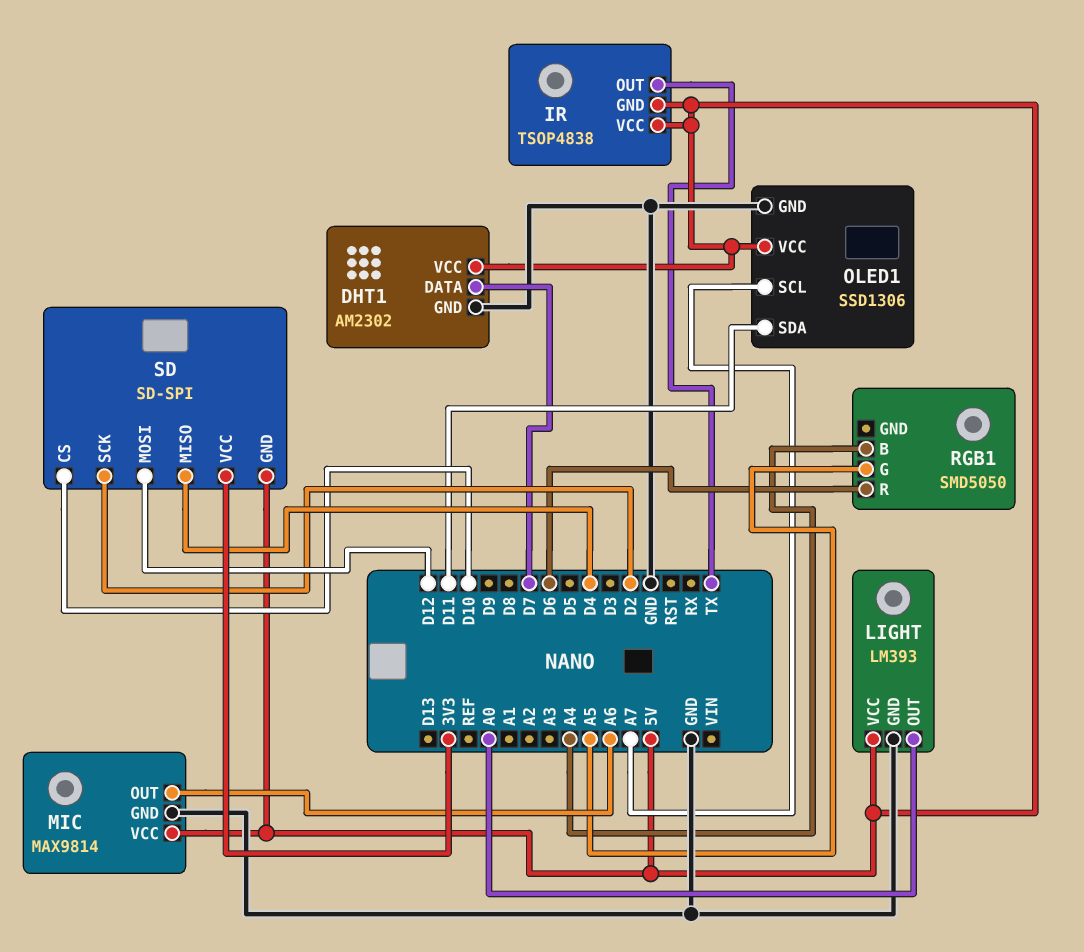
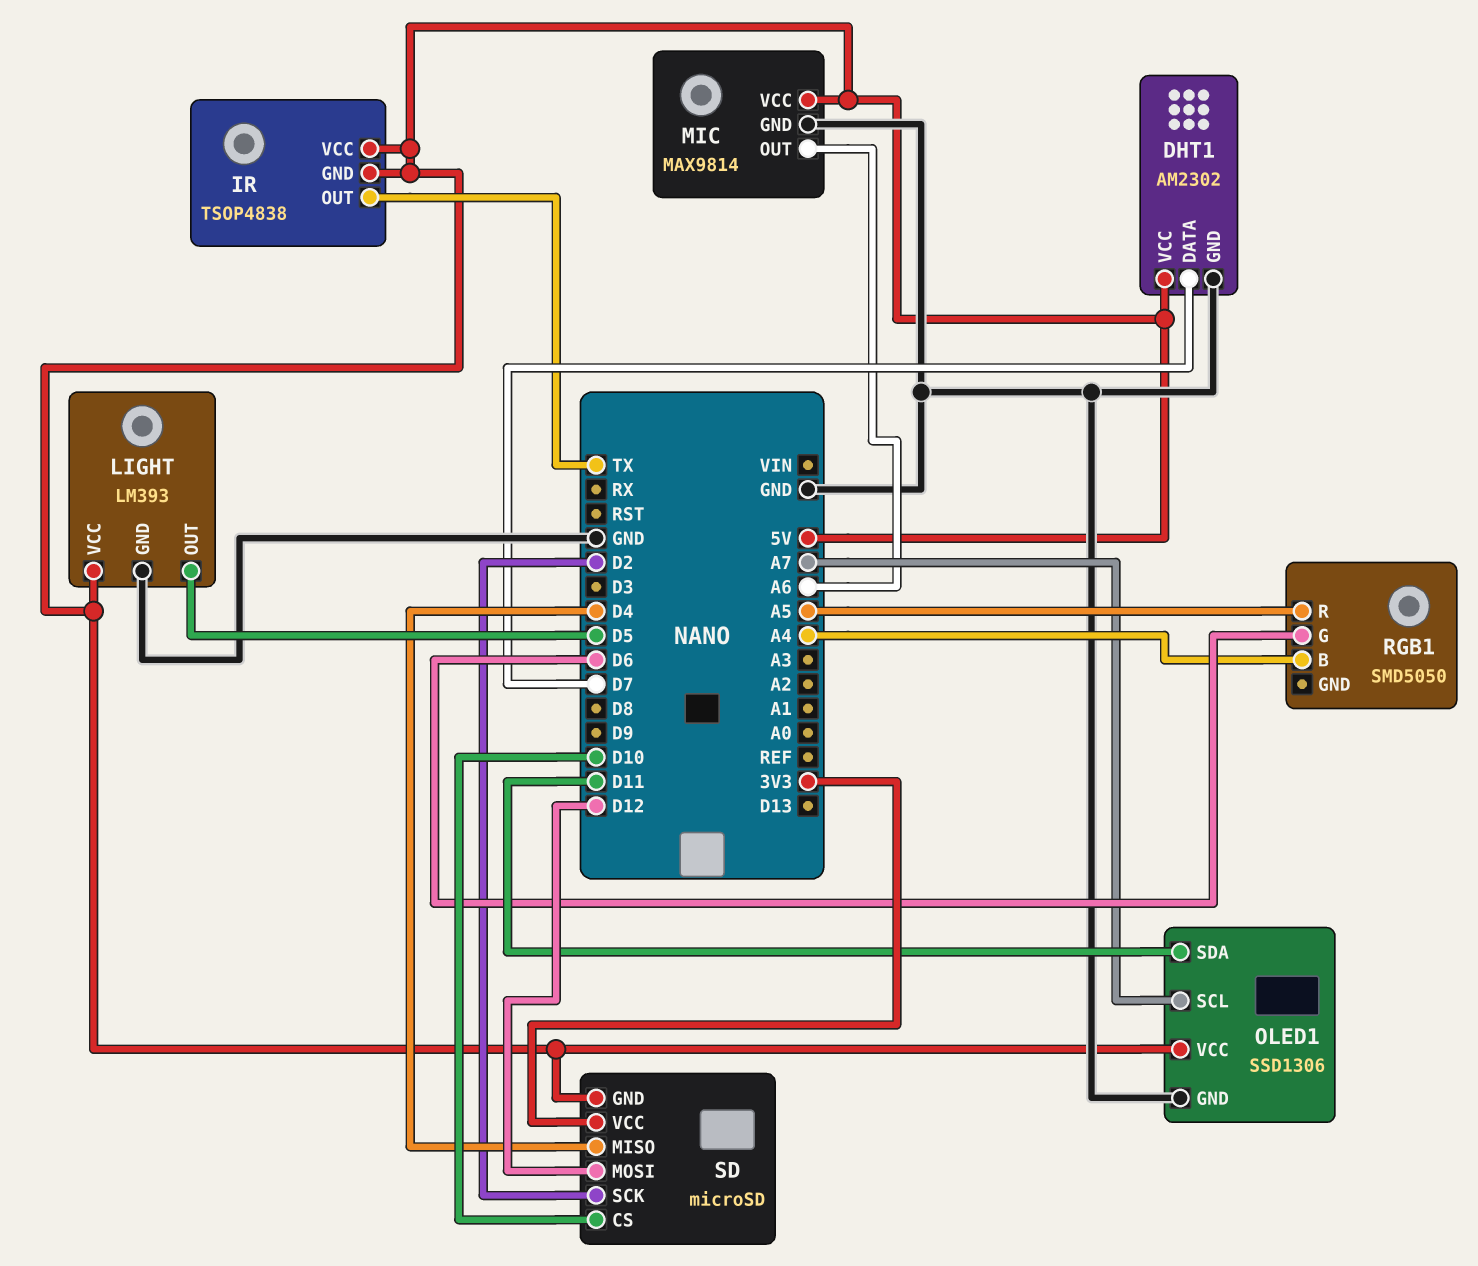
LIGHT pin OUT: A0 -> D5
RGB1 pin G: A5 -> D6
RGB1 pin R: D6 -> A5
SD: SD-SPI -> microSD

